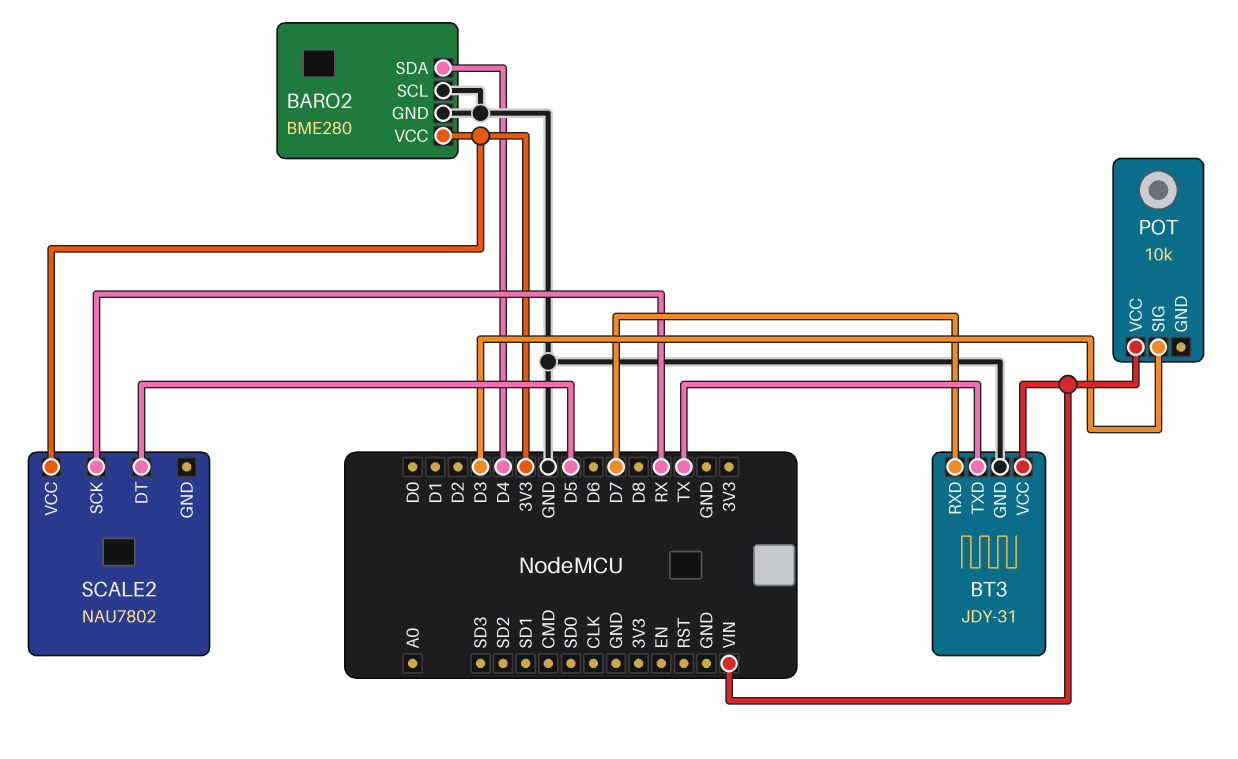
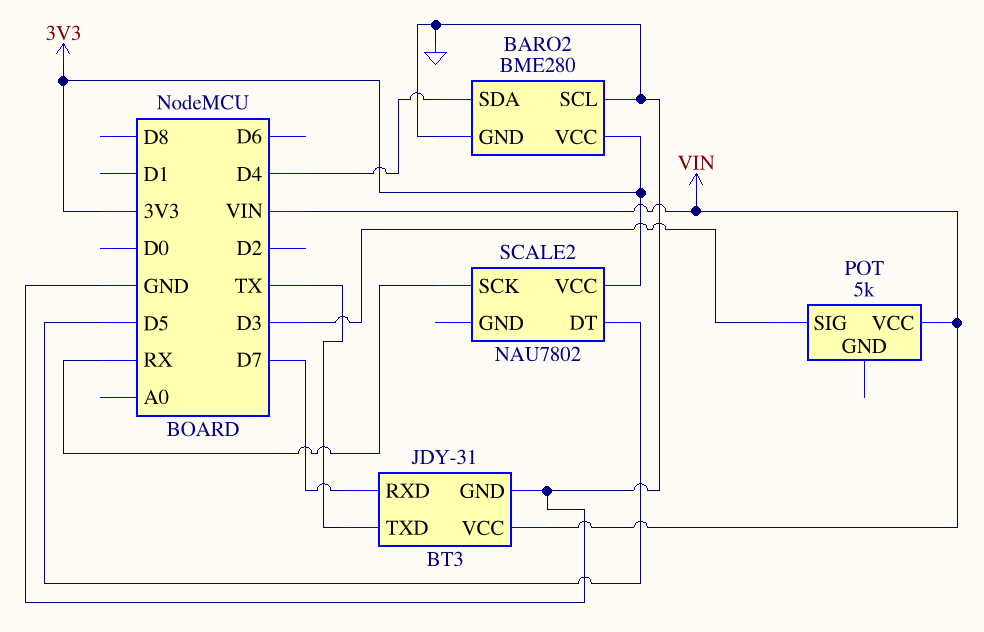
POT: 10k -> 5k

